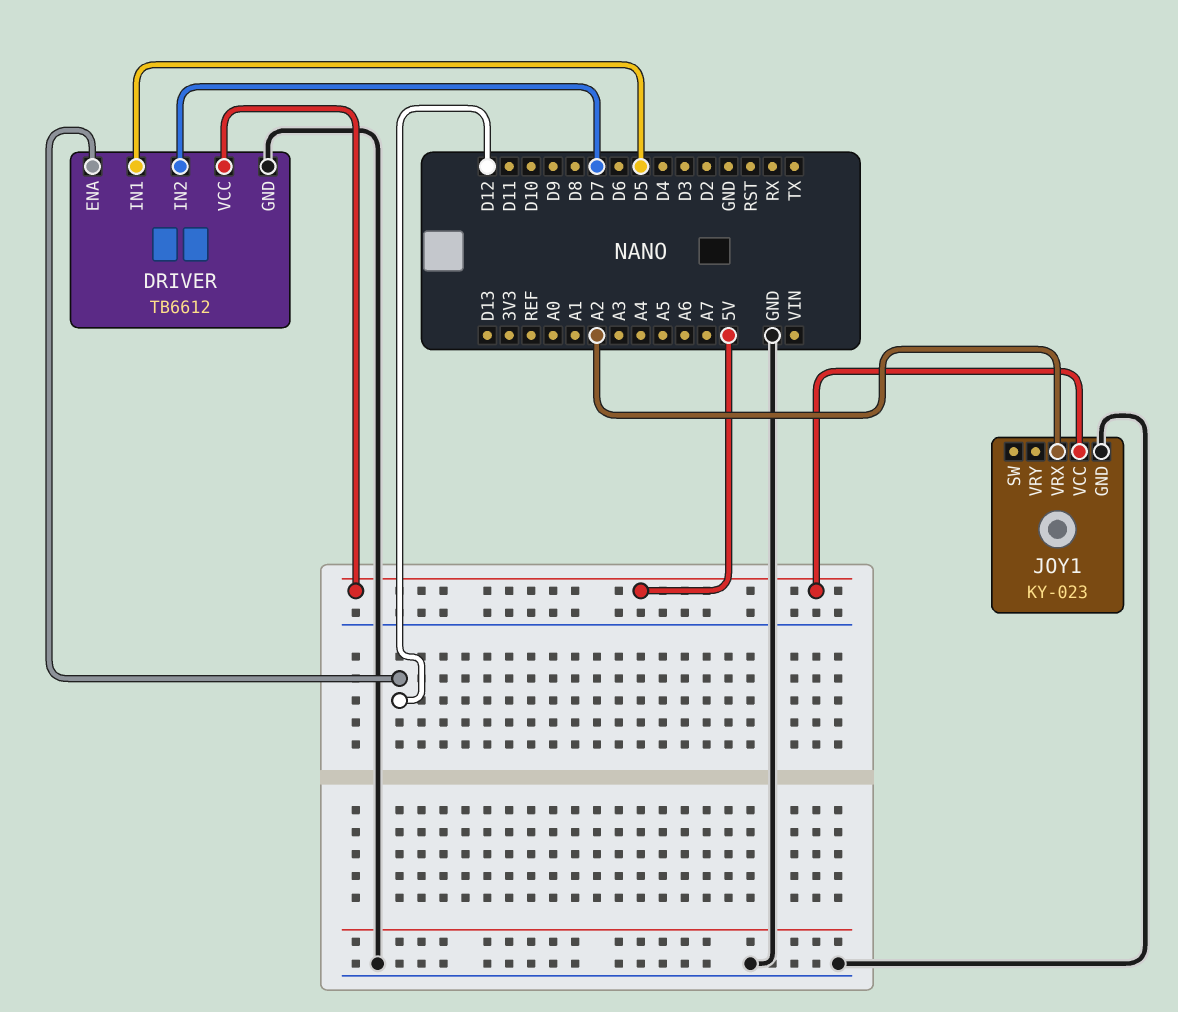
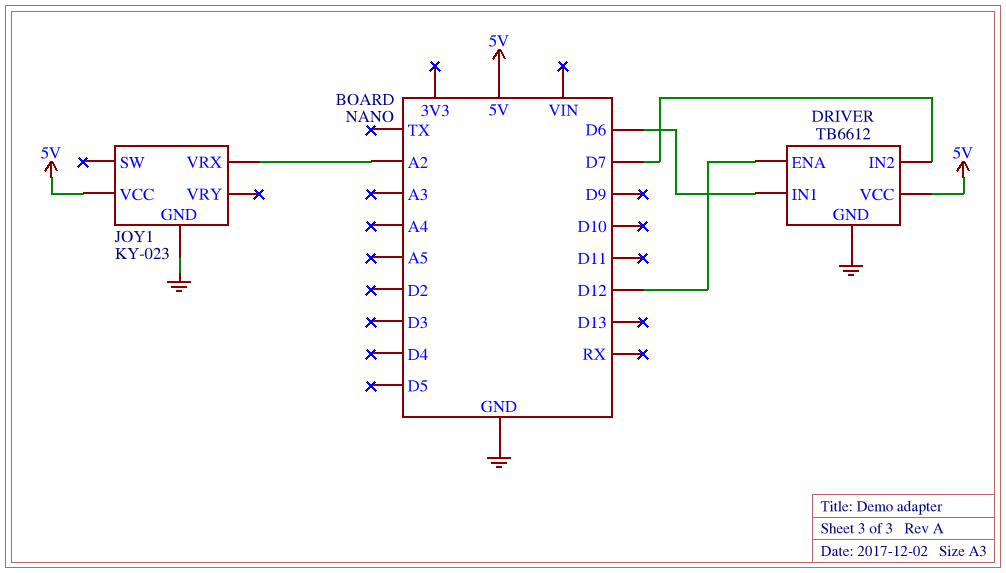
DRIVER pin IN1: D5 -> D6

